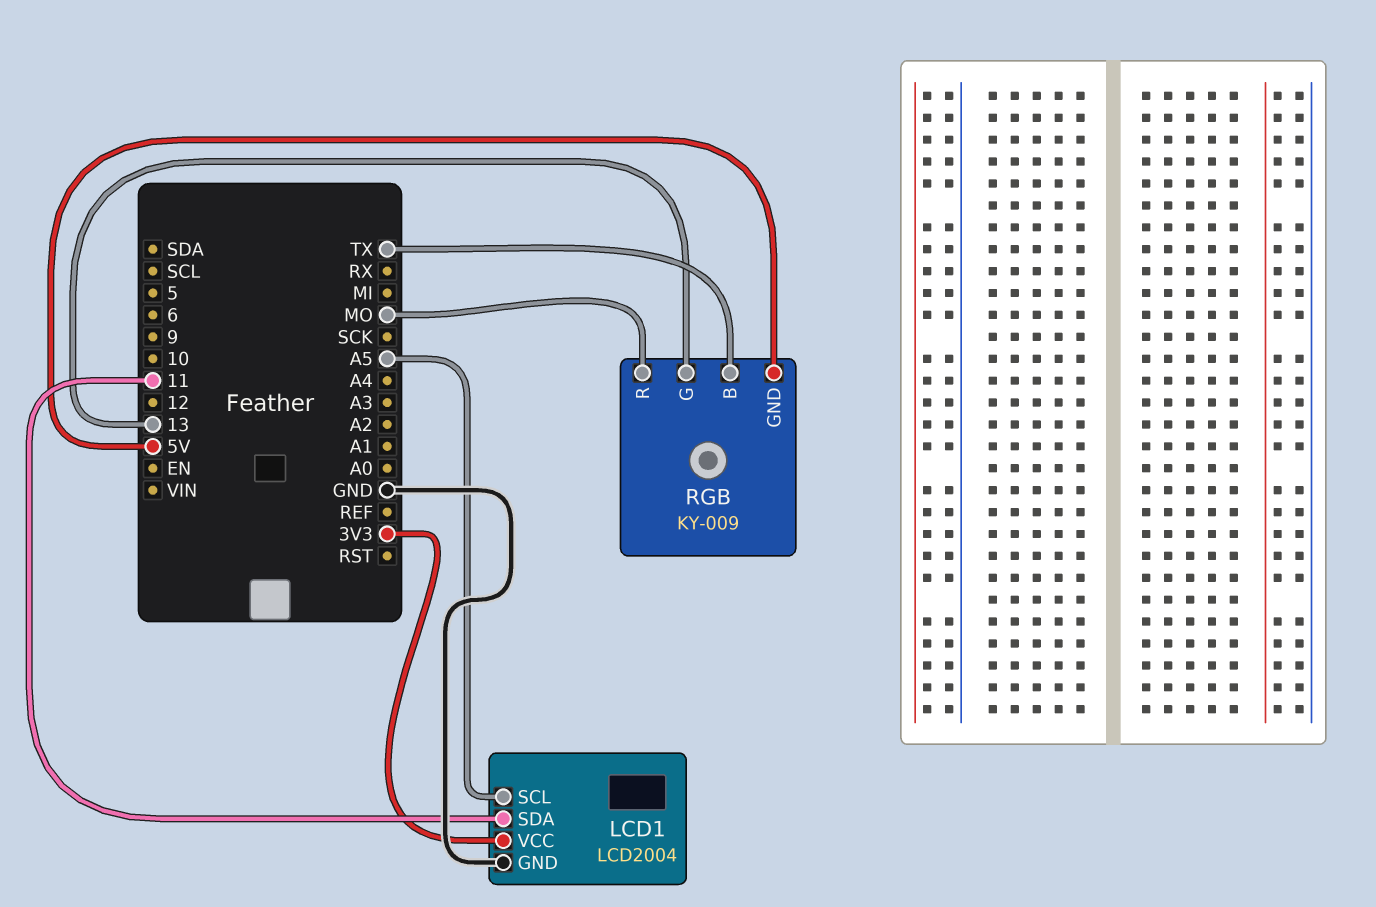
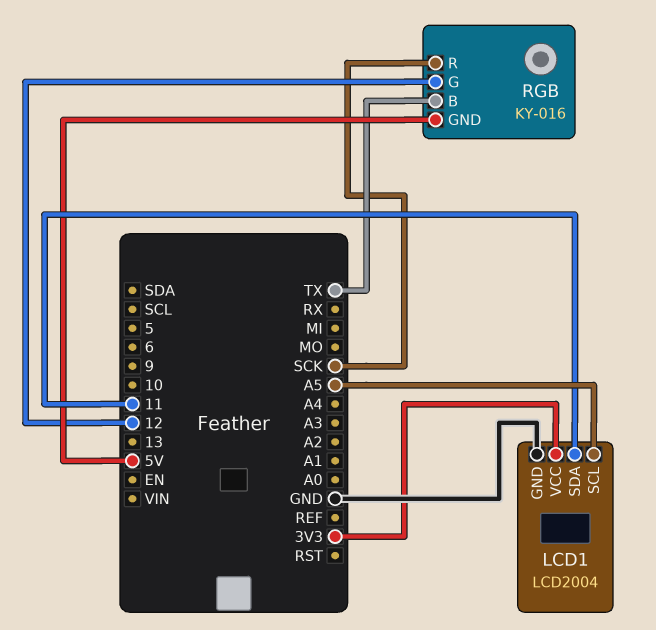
RGB: KY-009 -> KY-016
RGB pin G: 13 -> 12
RGB pin R: MO -> SCK

